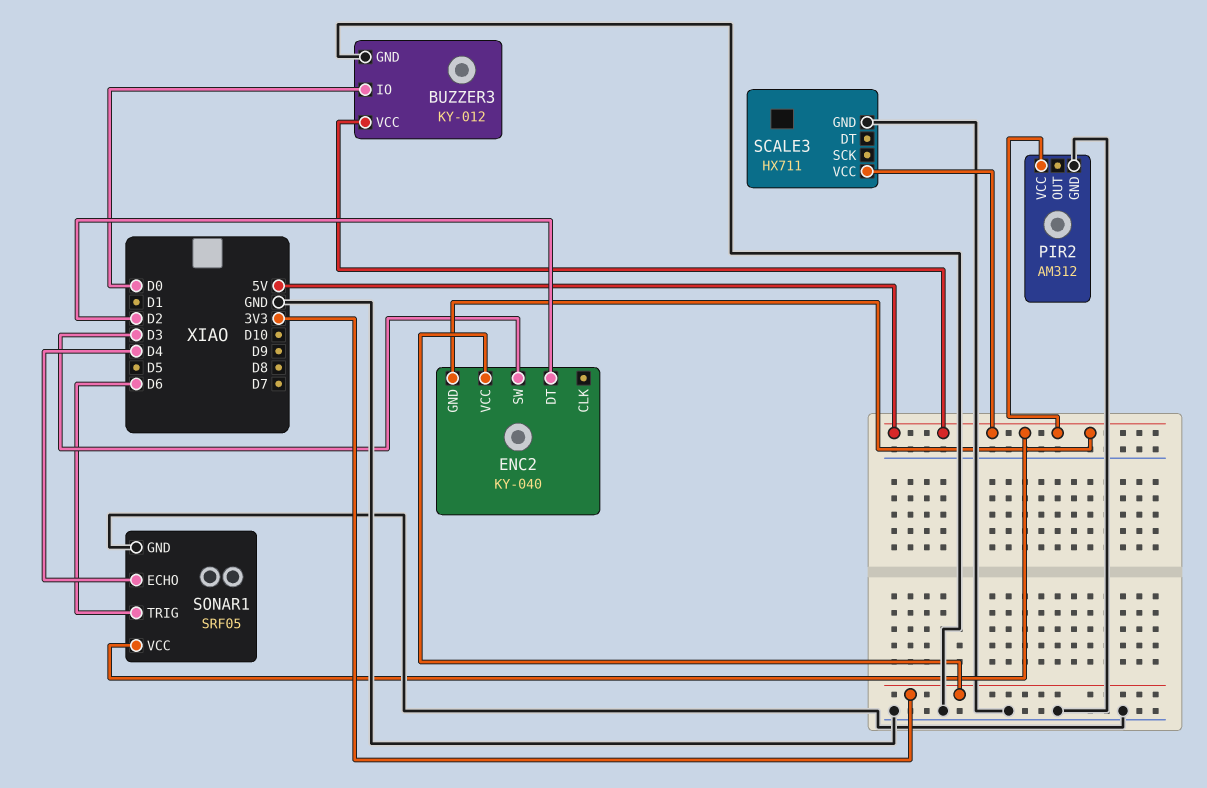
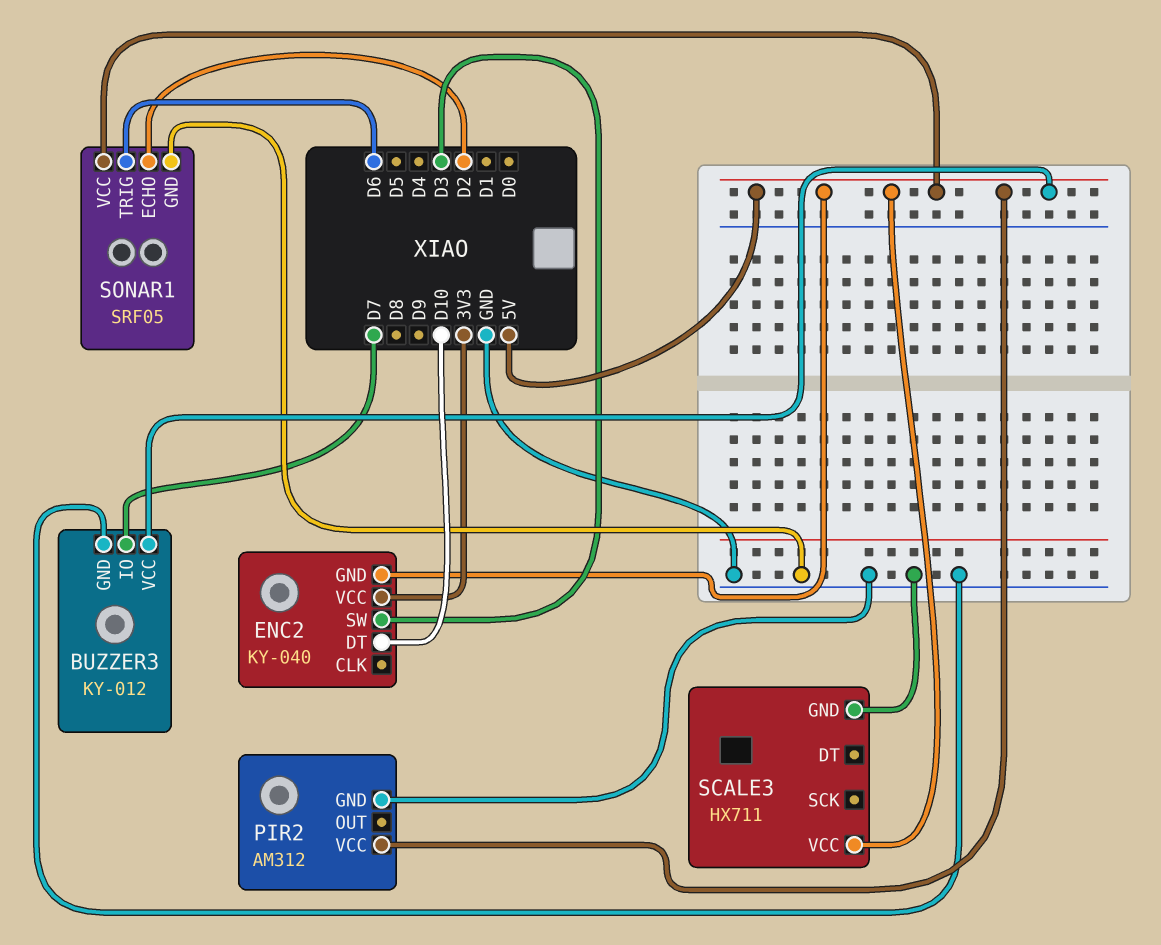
BUZZER3 pin IO: D0 -> D7
ENC2 pin DT: D2 -> D10
SONAR1 pin ECHO: D4 -> D2

